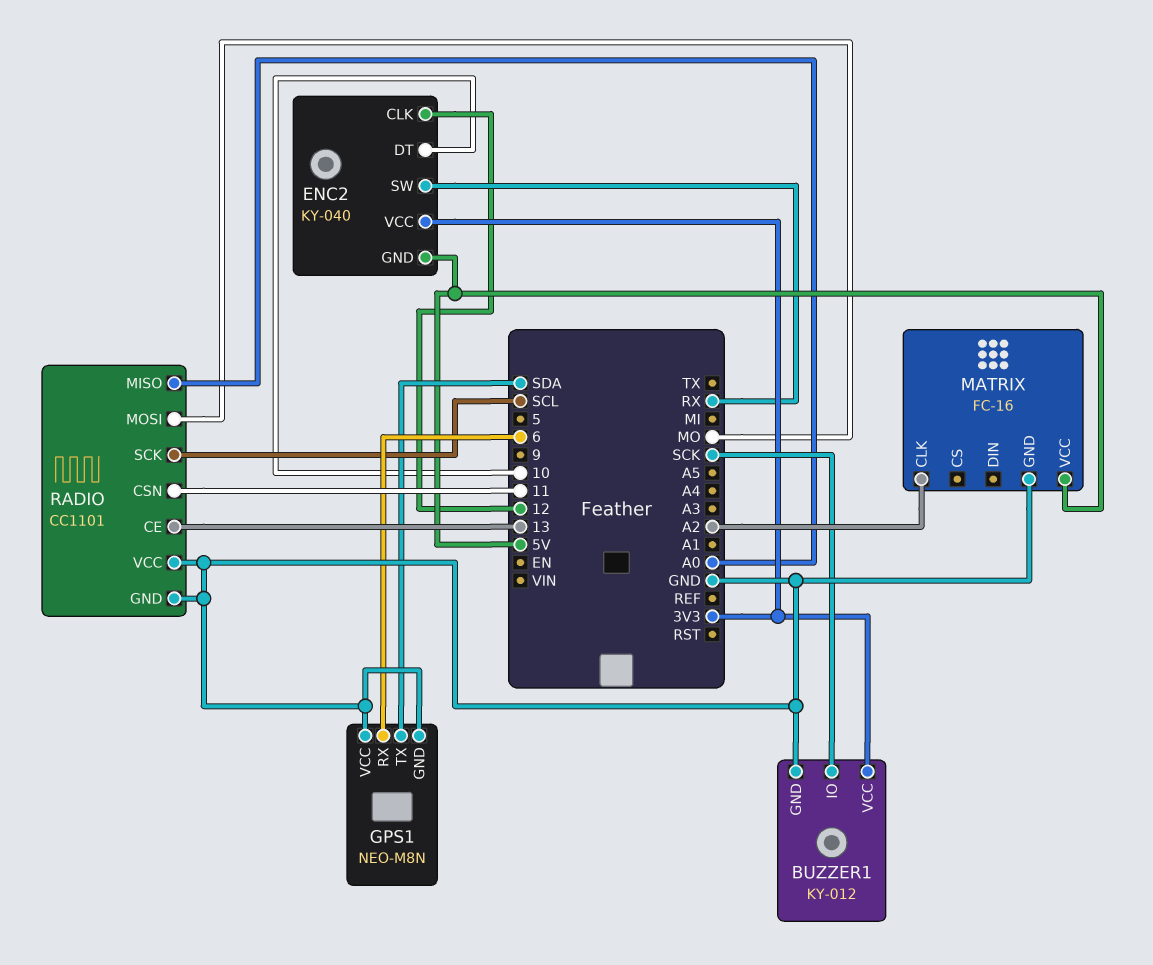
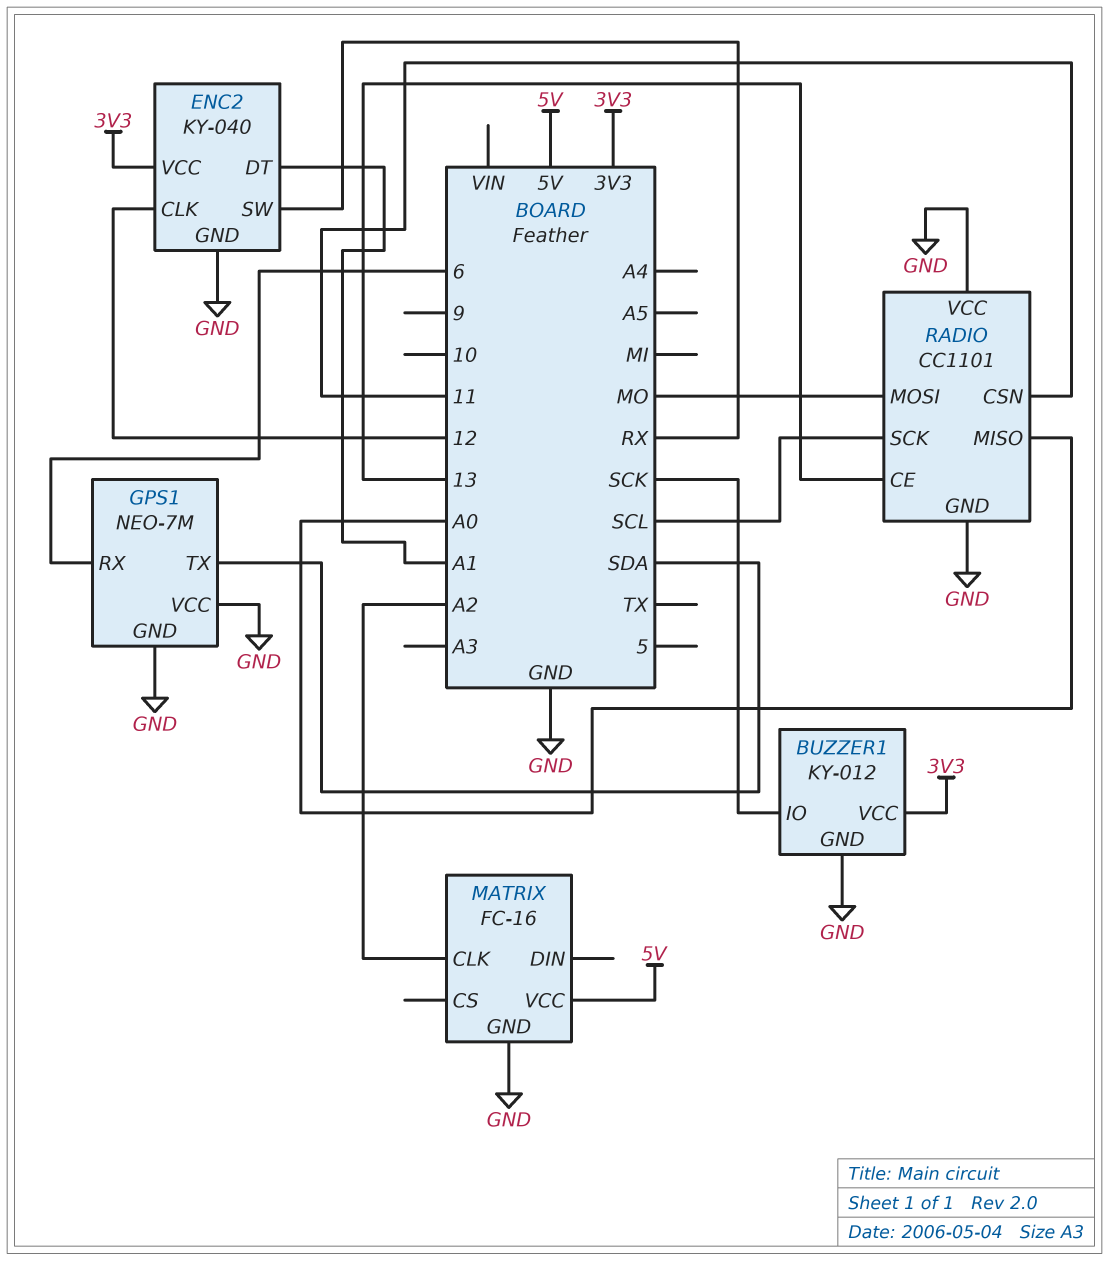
ENC2 pin DT: 10 -> A1
ENC2 pin GND: 5V -> GND
GPS1: NEO-M8N -> NEO-7M

